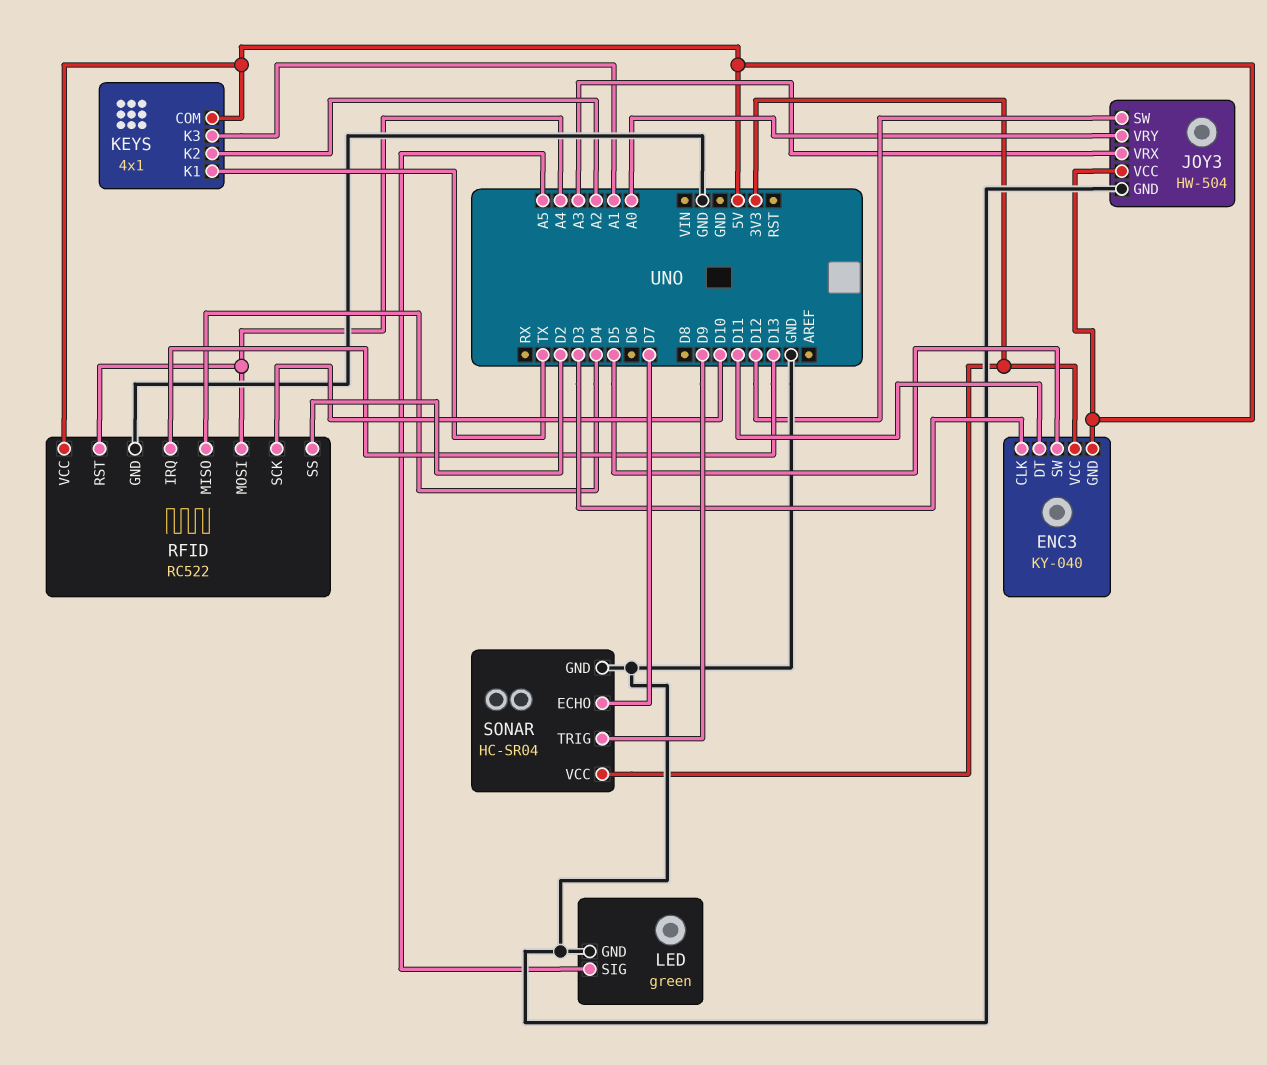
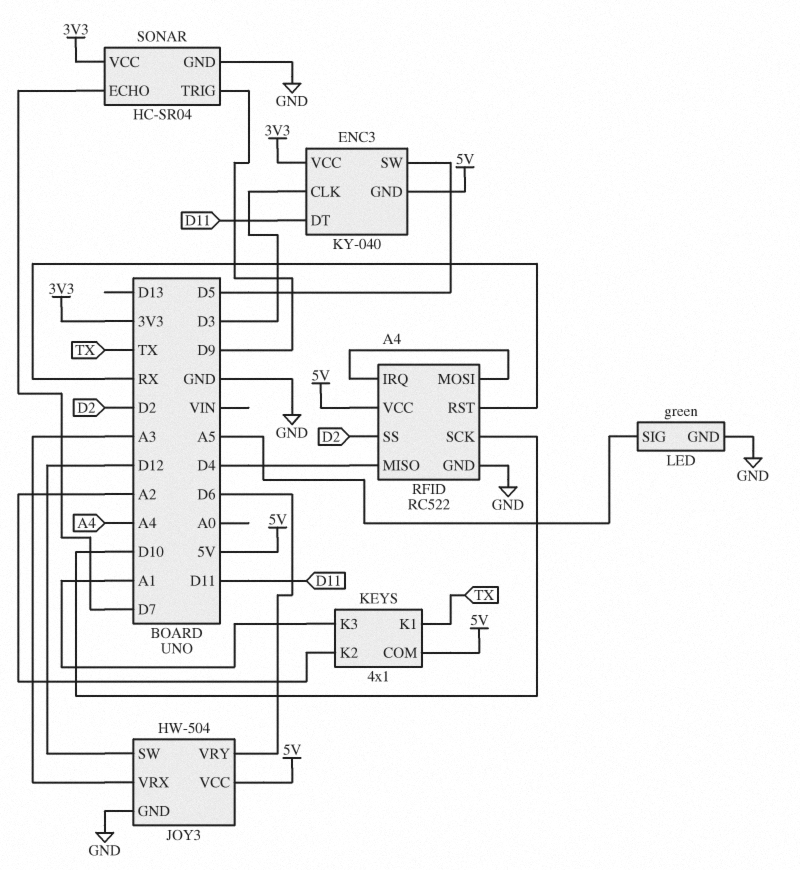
JOY3 pin VRY: A0 -> D6
RFID pin IRQ: D13 -> A4
RFID pin RST: A4 -> RX

